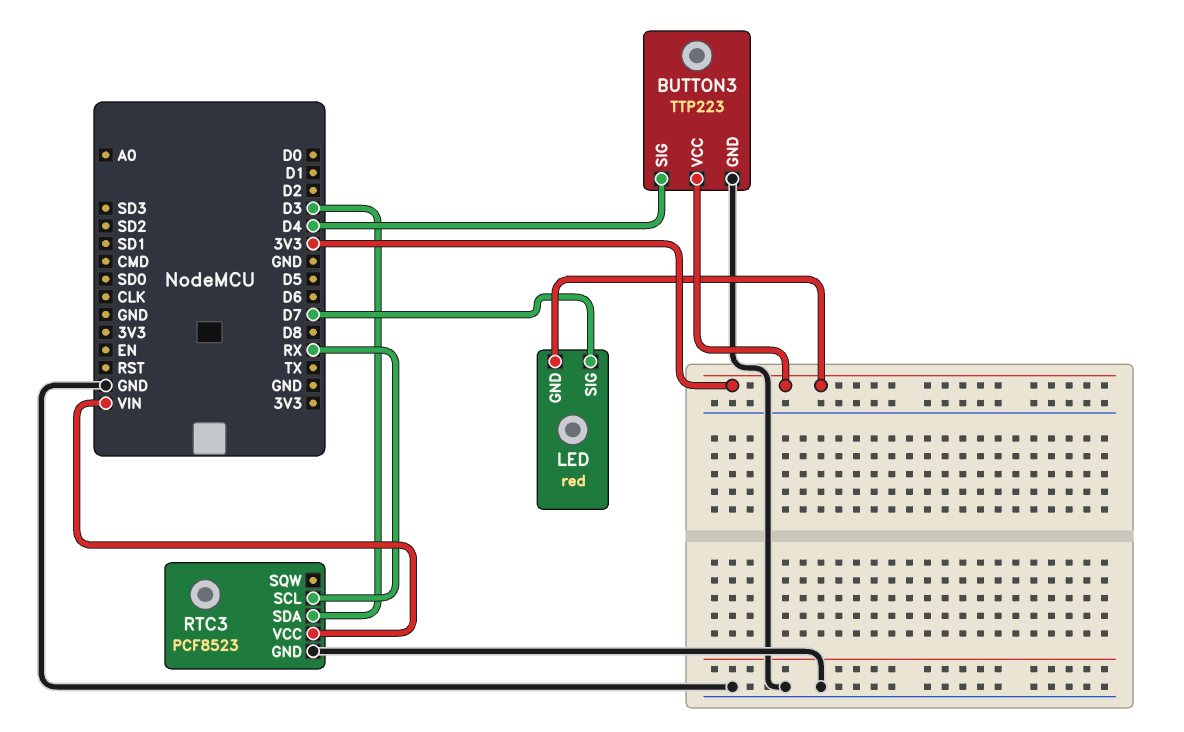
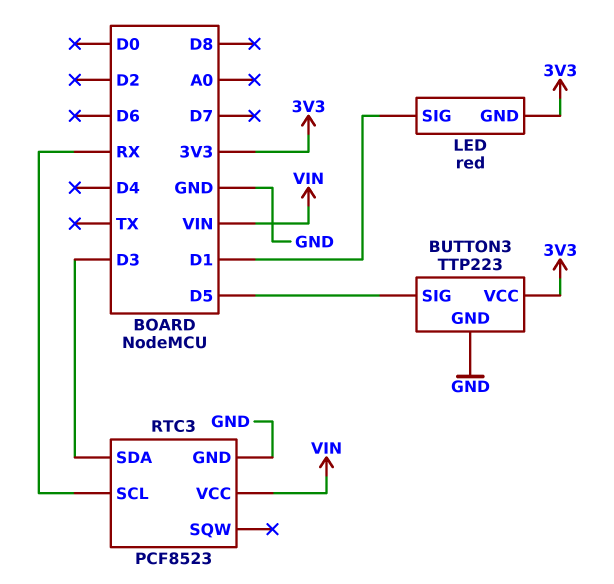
BUTTON3 pin SIG: D4 -> D5
LED pin SIG: D7 -> D1

